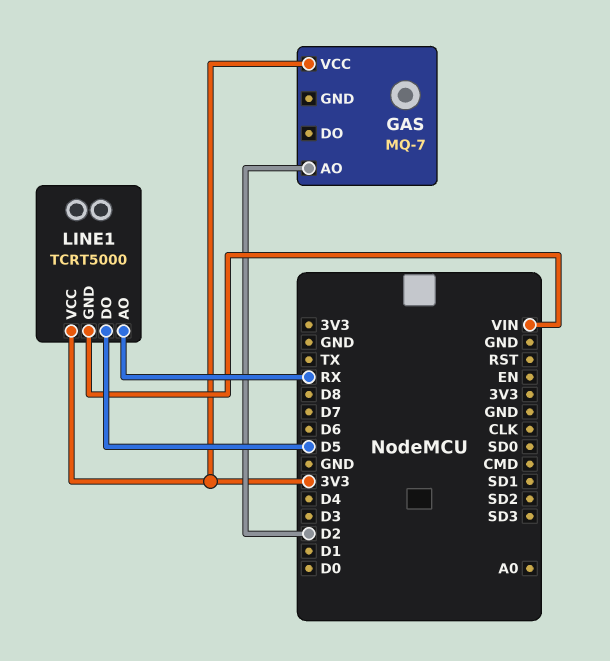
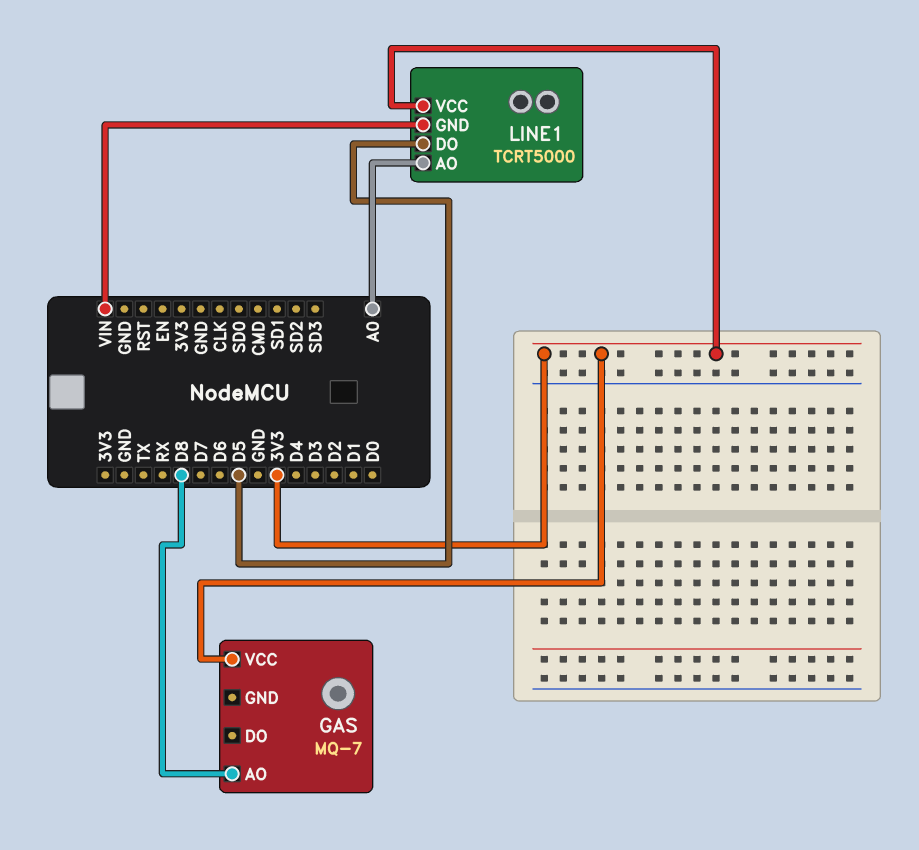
GAS pin AO: D2 -> D8
LINE1 pin AO: RX -> A0

